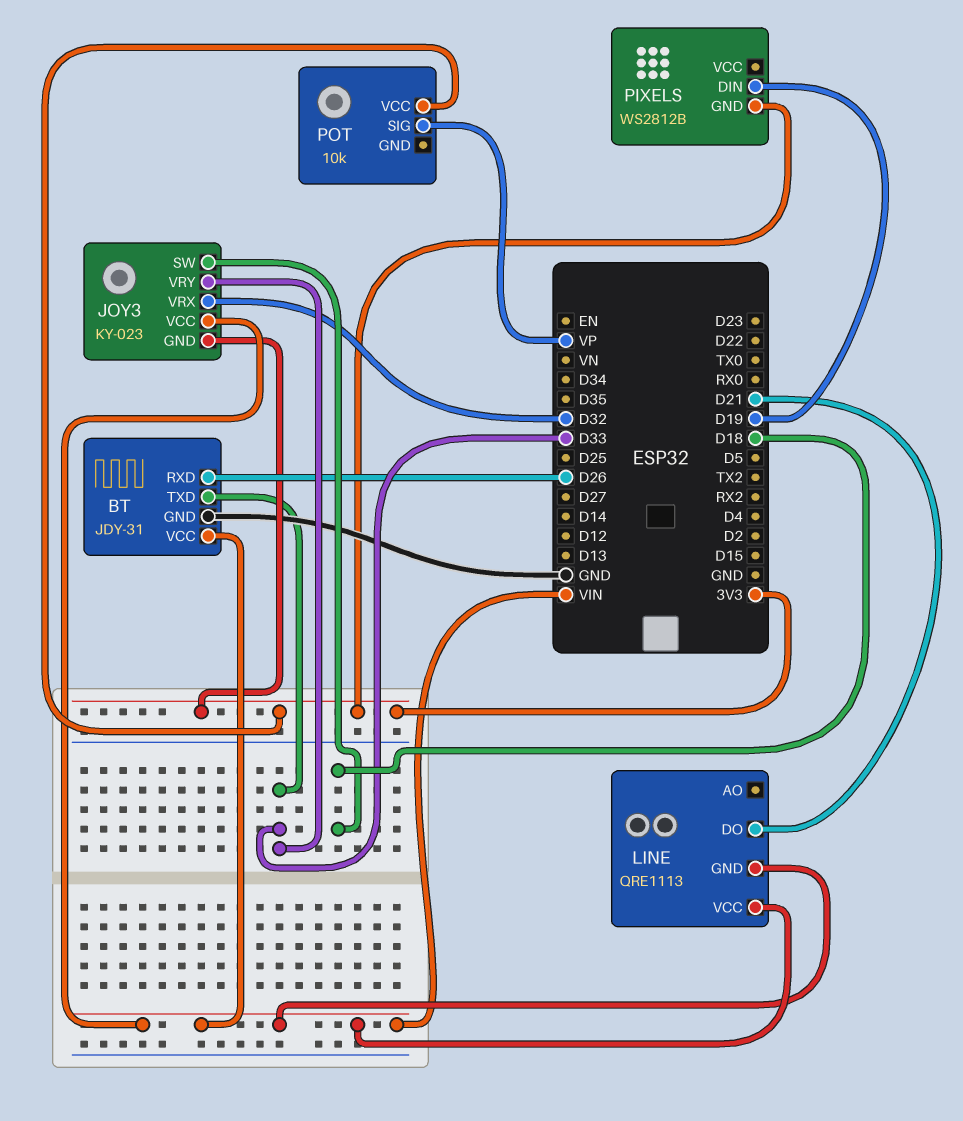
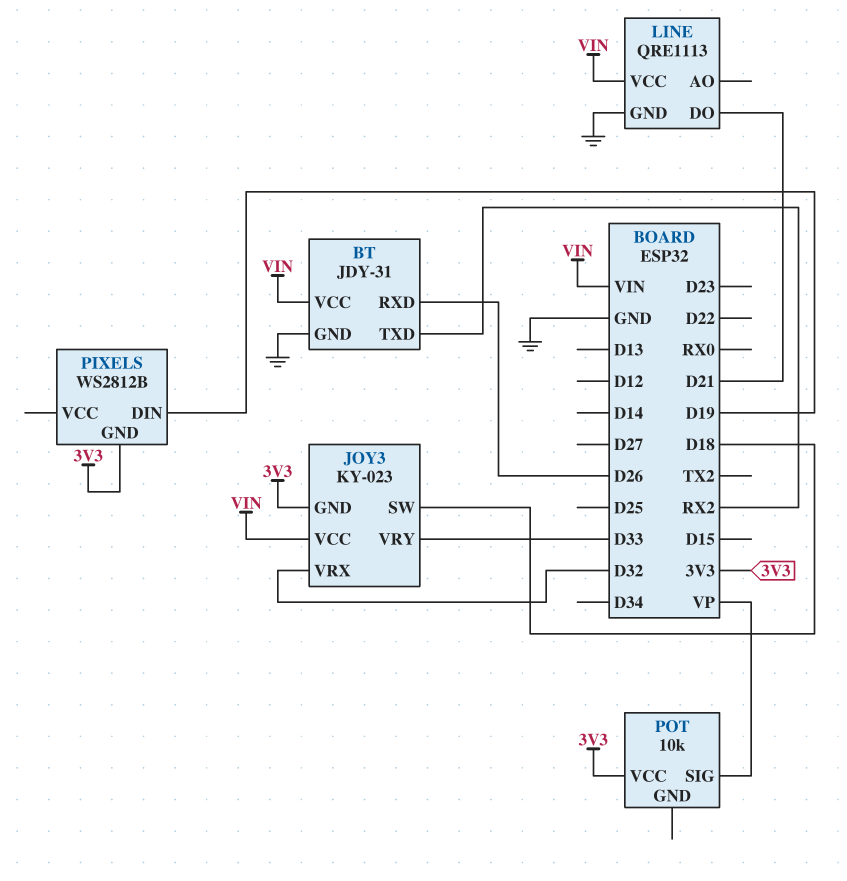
BT pin TXD: D33 -> RX2
LINE pin GND: VIN -> GND

